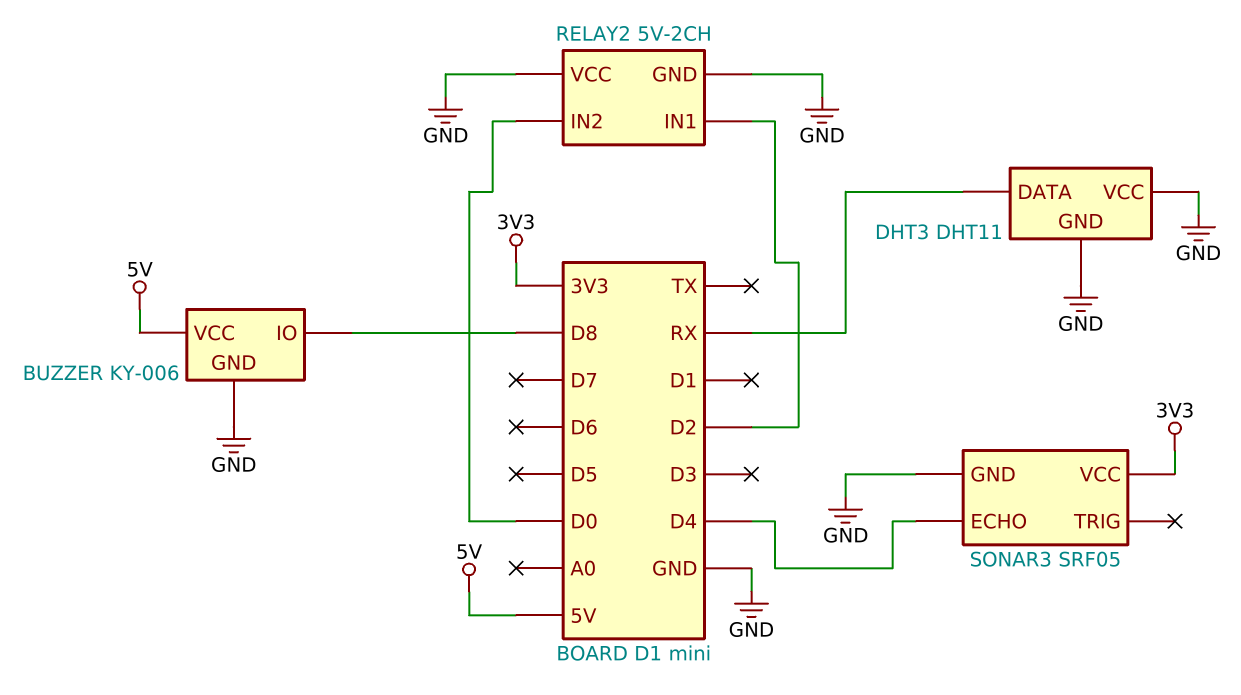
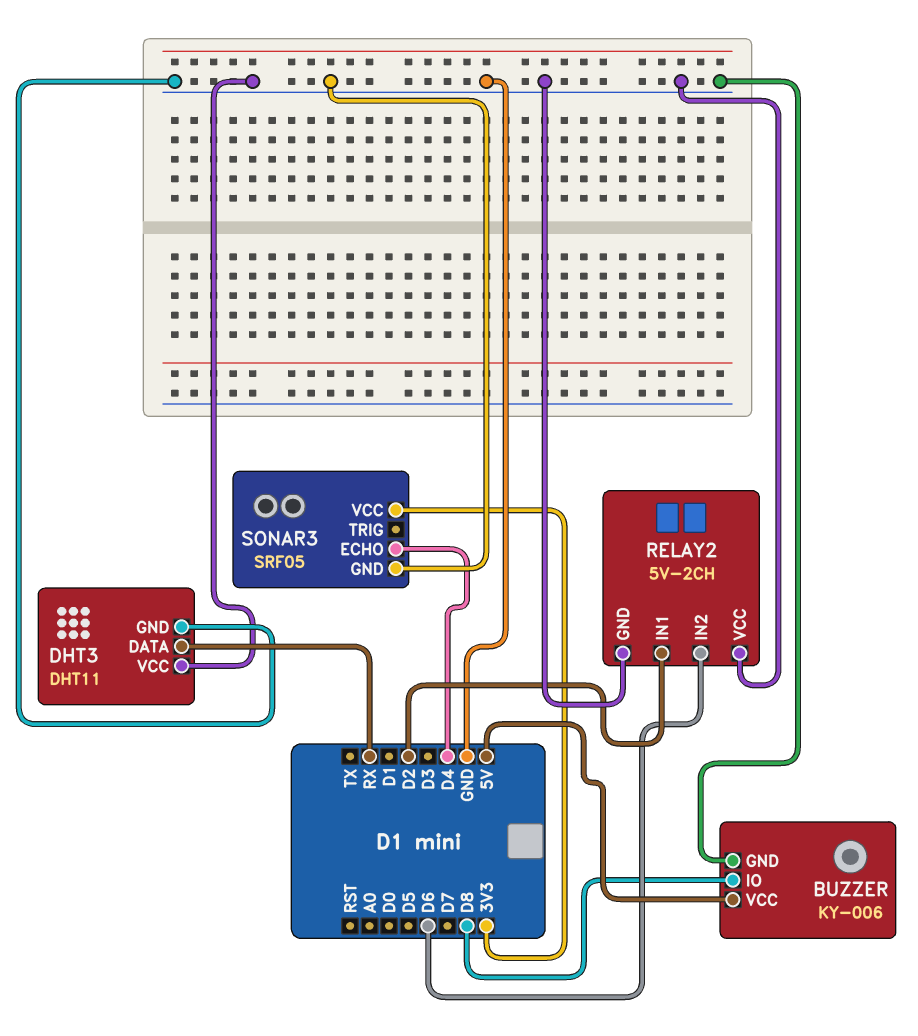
RELAY2 pin IN2: D0 -> D6

